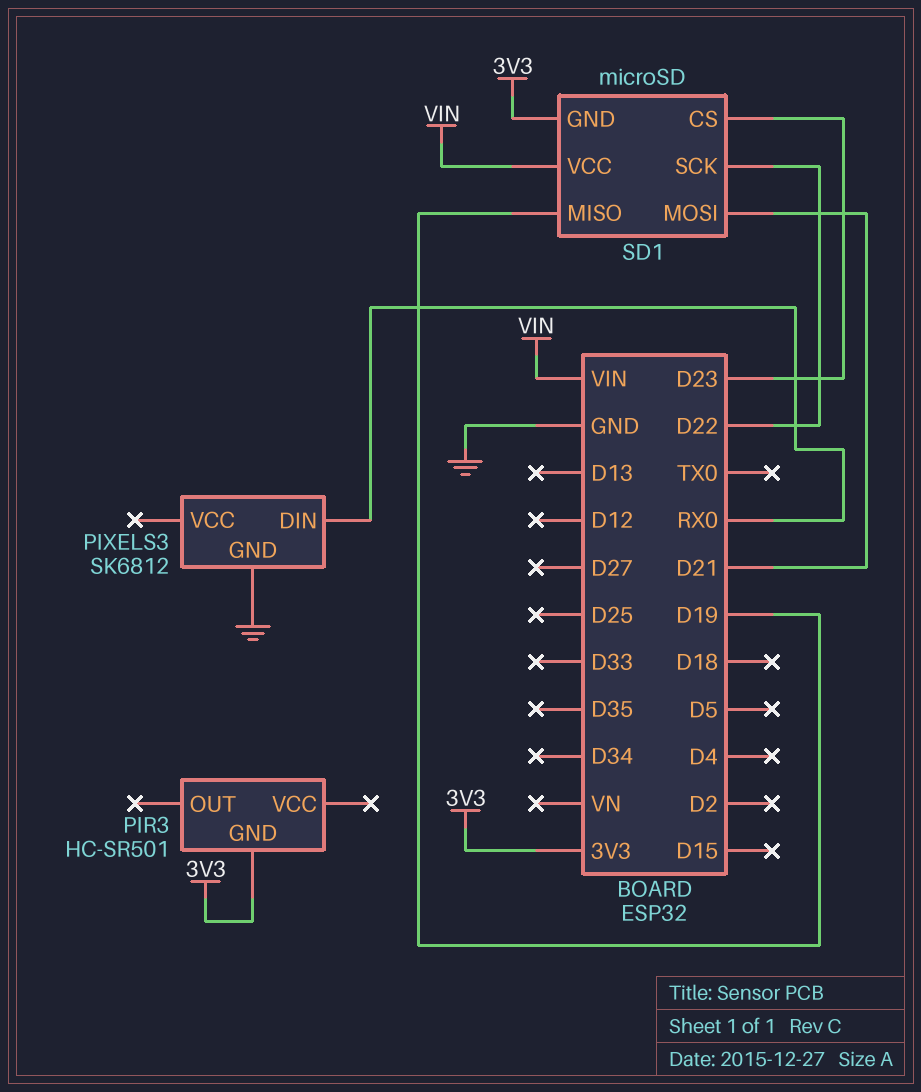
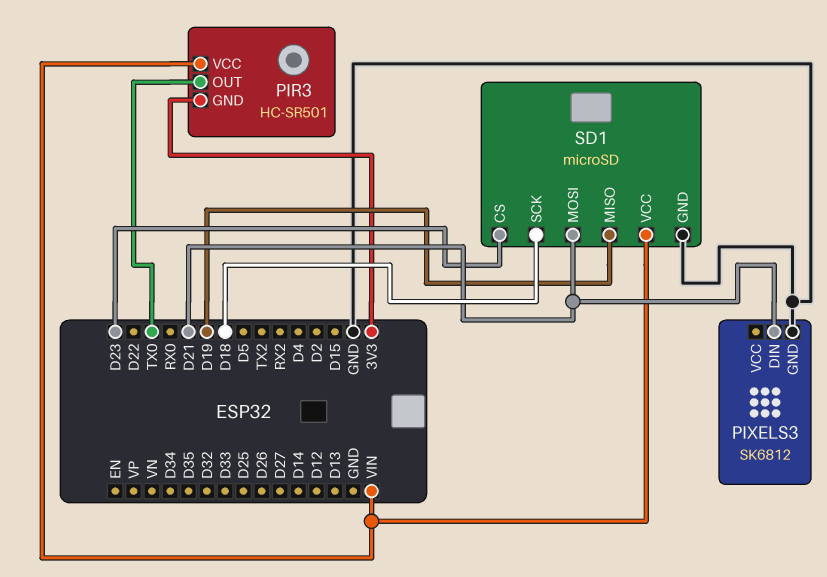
PIR3 pin OUT: none -> TX0
PIR3 pin VCC: none -> VIN
PIXELS3 pin DIN: RX0 -> D21
SD1 pin GND: 3V3 -> GND
SD1 pin SCK: D22 -> D18

